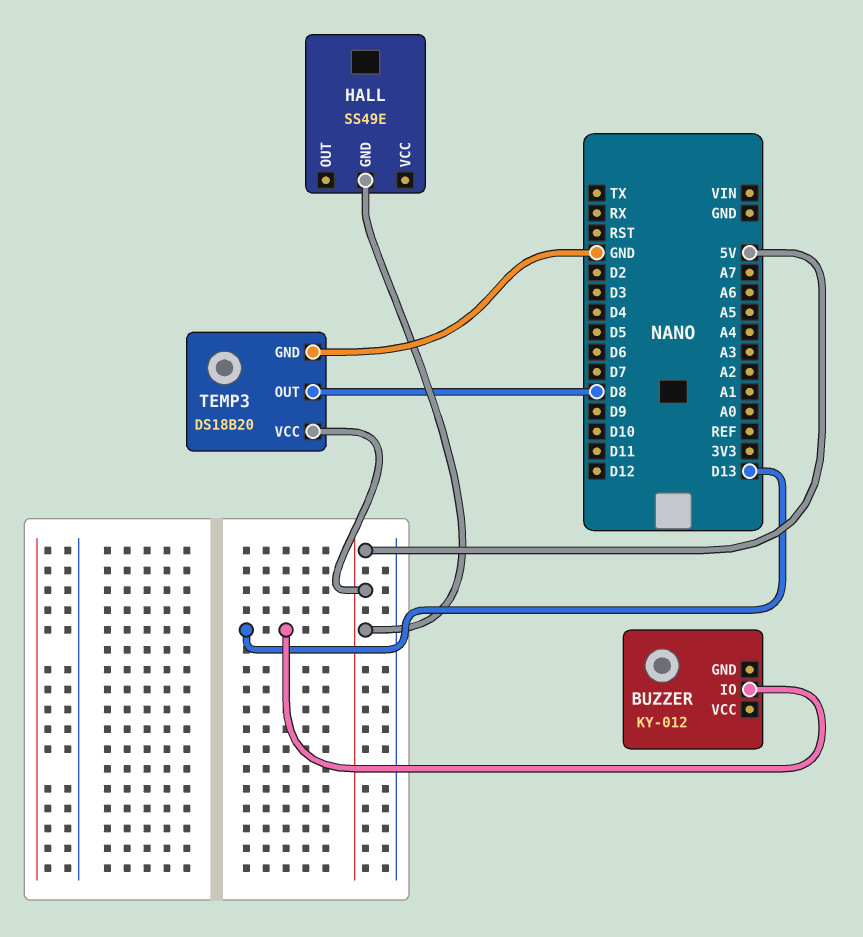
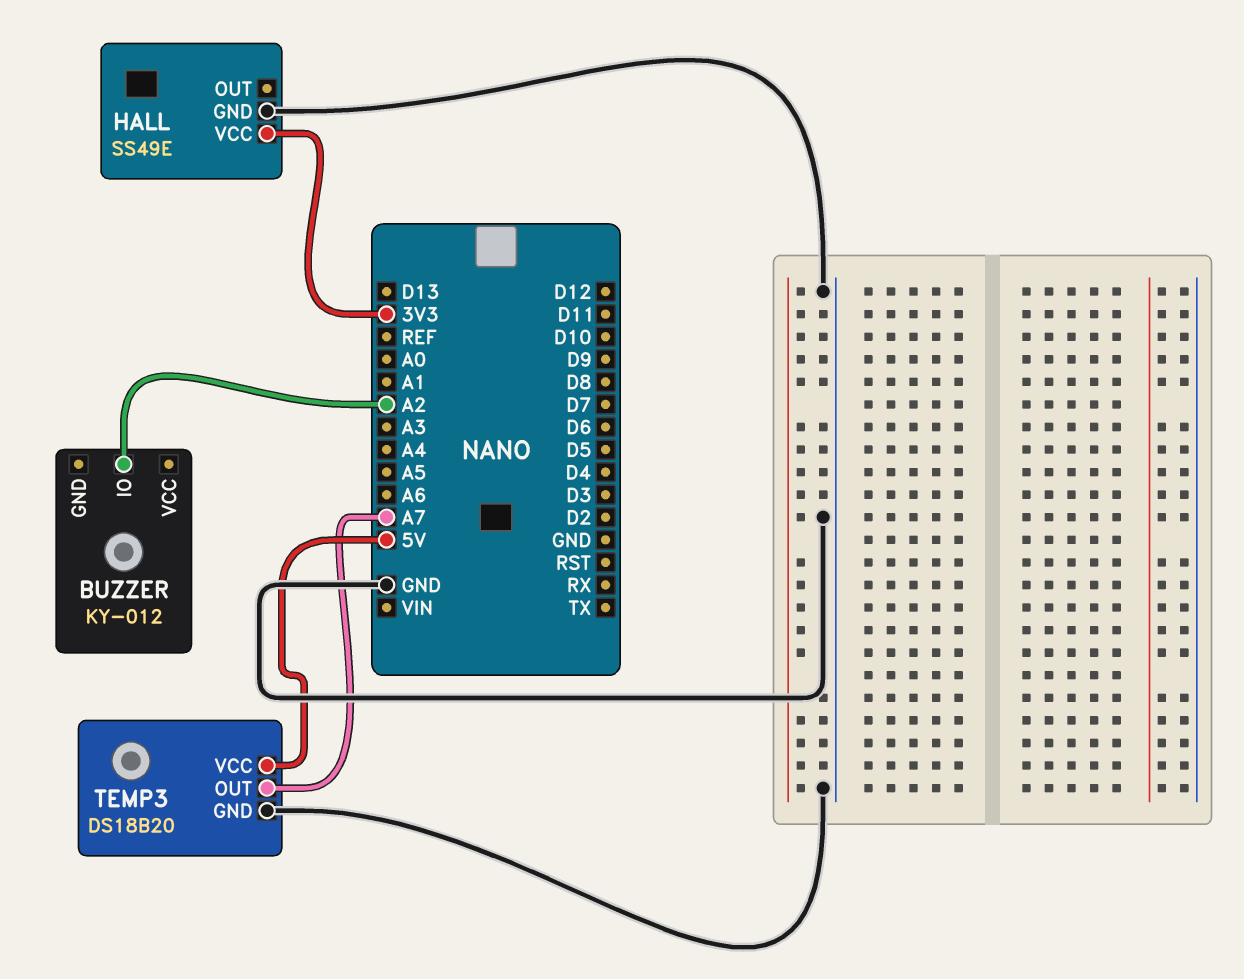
BUZZER pin IO: D13 -> A2
HALL pin GND: 5V -> GND
HALL pin VCC: none -> 3V3
TEMP3 pin OUT: D8 -> A7

